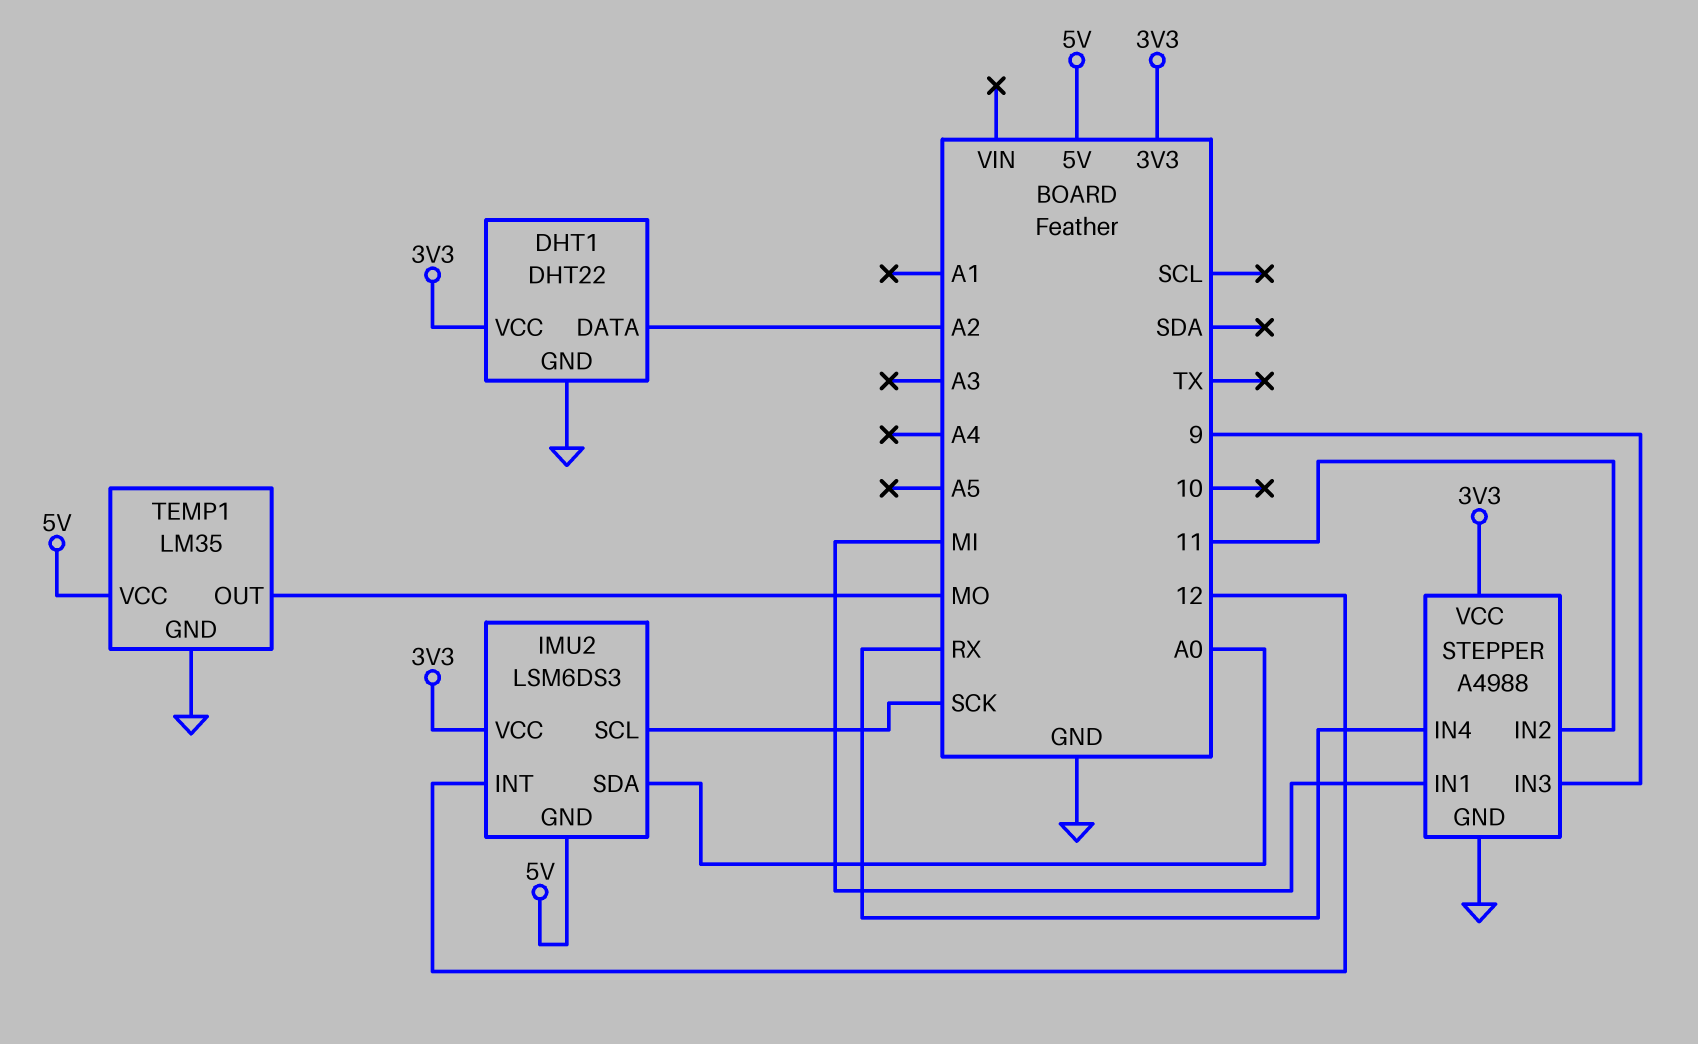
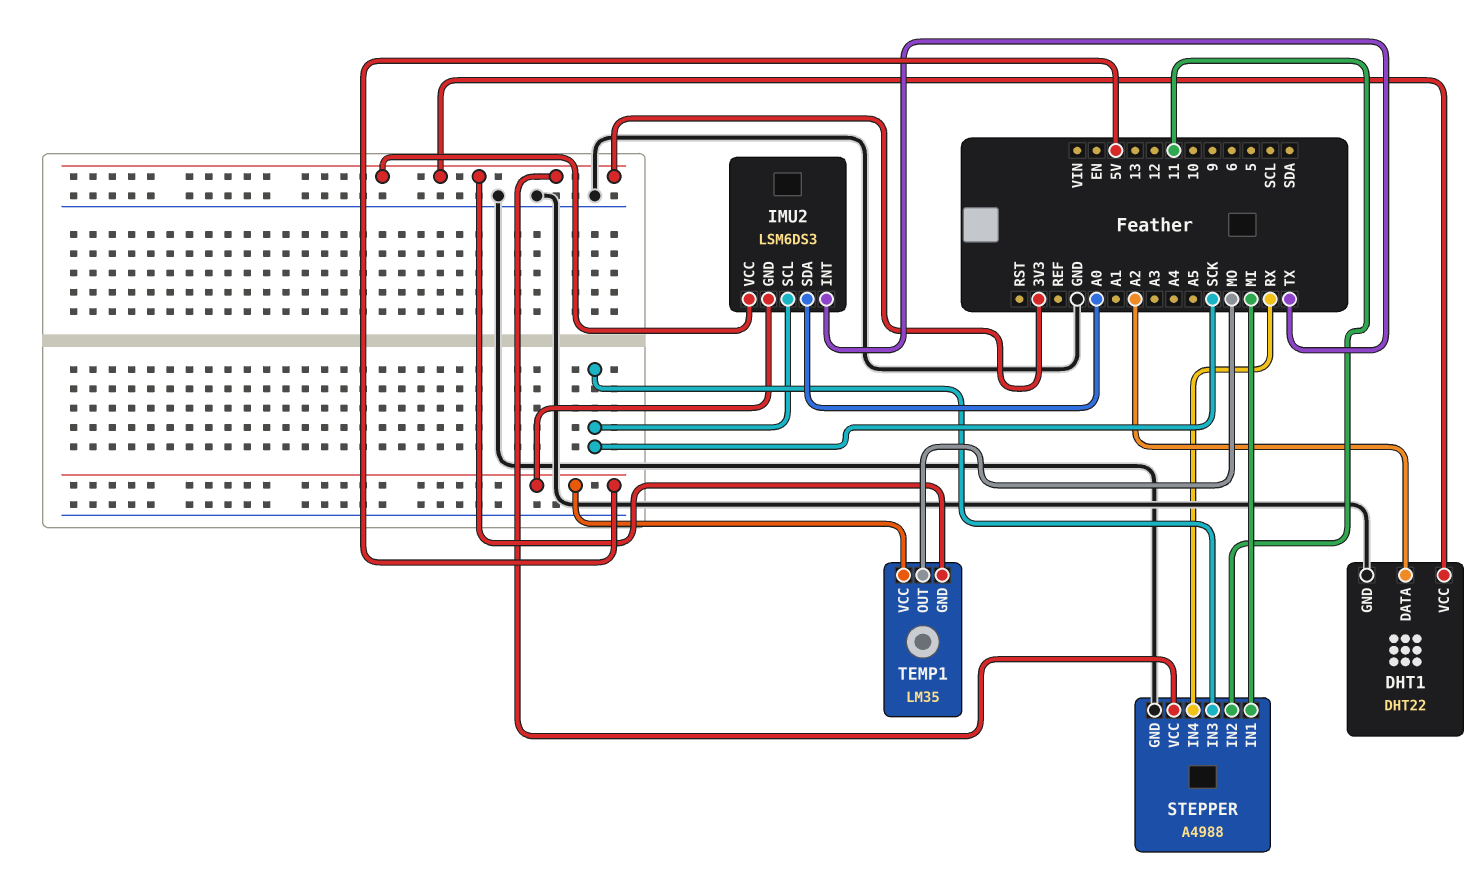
IMU2 pin INT: 12 -> TX
STEPPER pin IN3: 9 -> SCK
TEMP1 pin GND: GND -> 3V3

